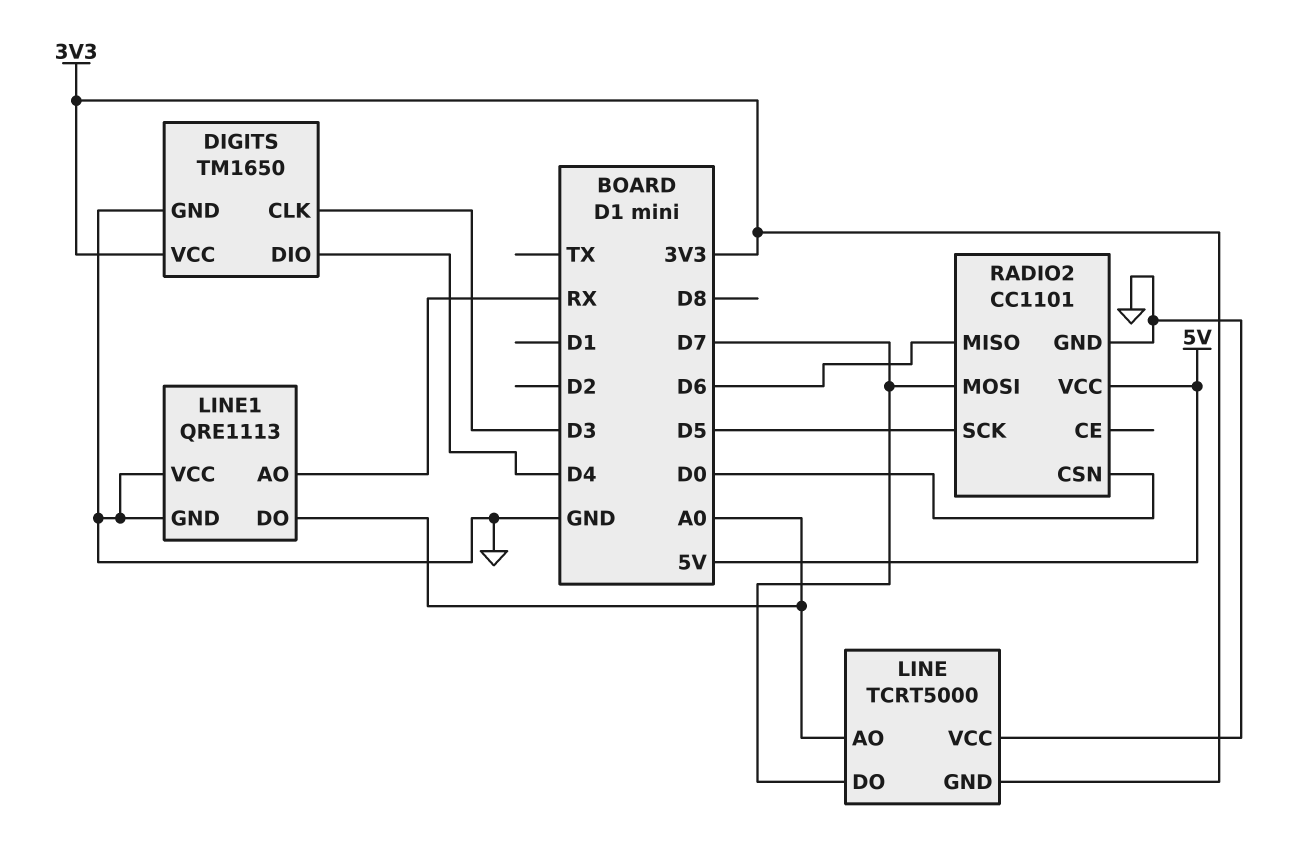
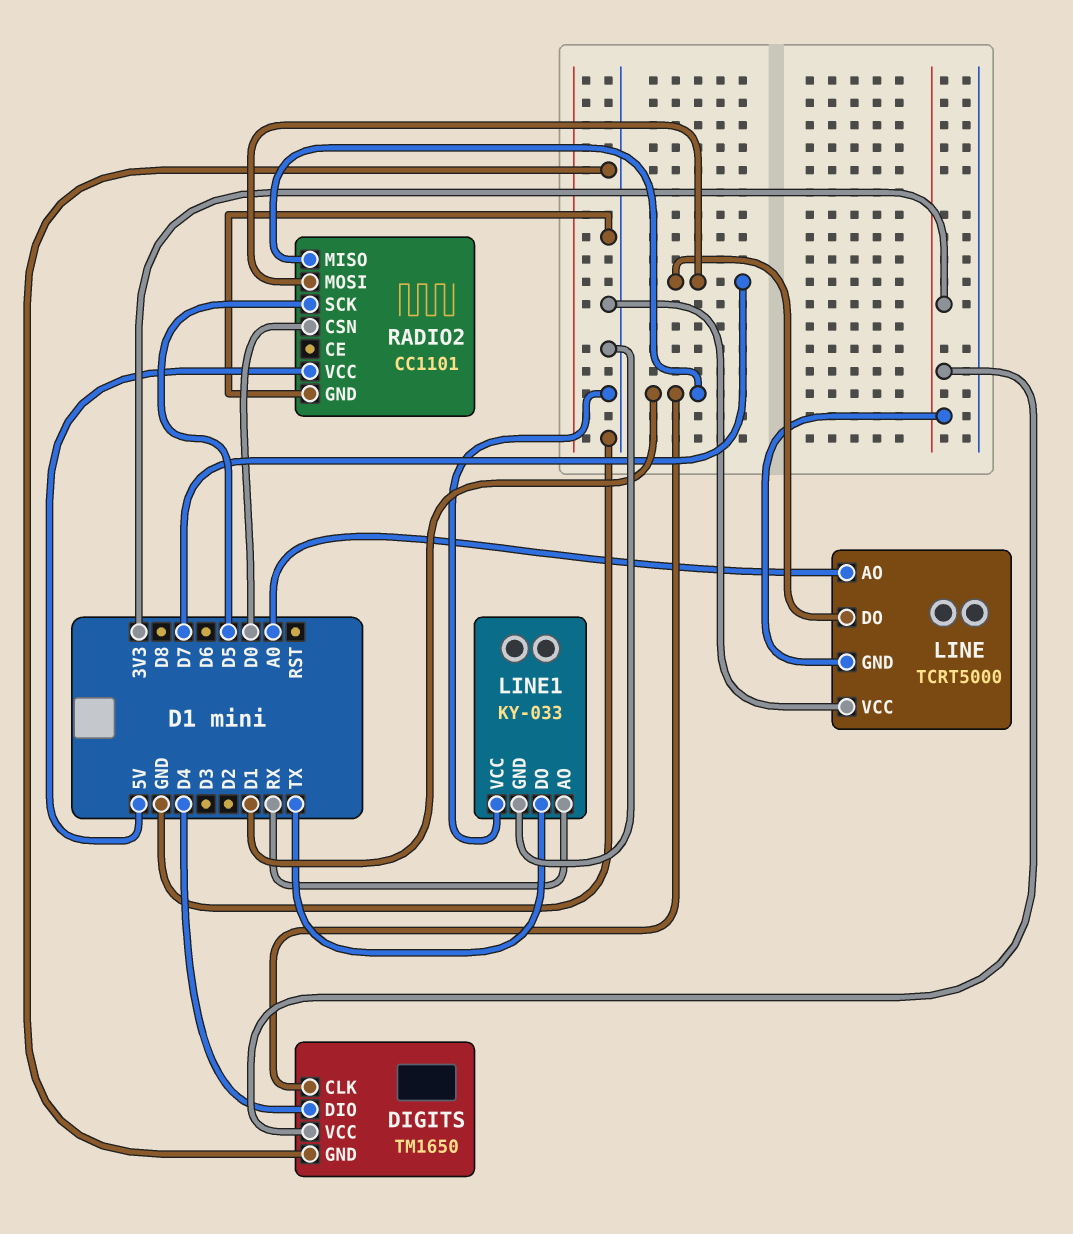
DIGITS pin CLK: D3 -> D1
LINE1: QRE1113 -> KY-033
LINE1 pin DO: A0 -> TX
RADIO2 pin MISO: D6 -> D1

